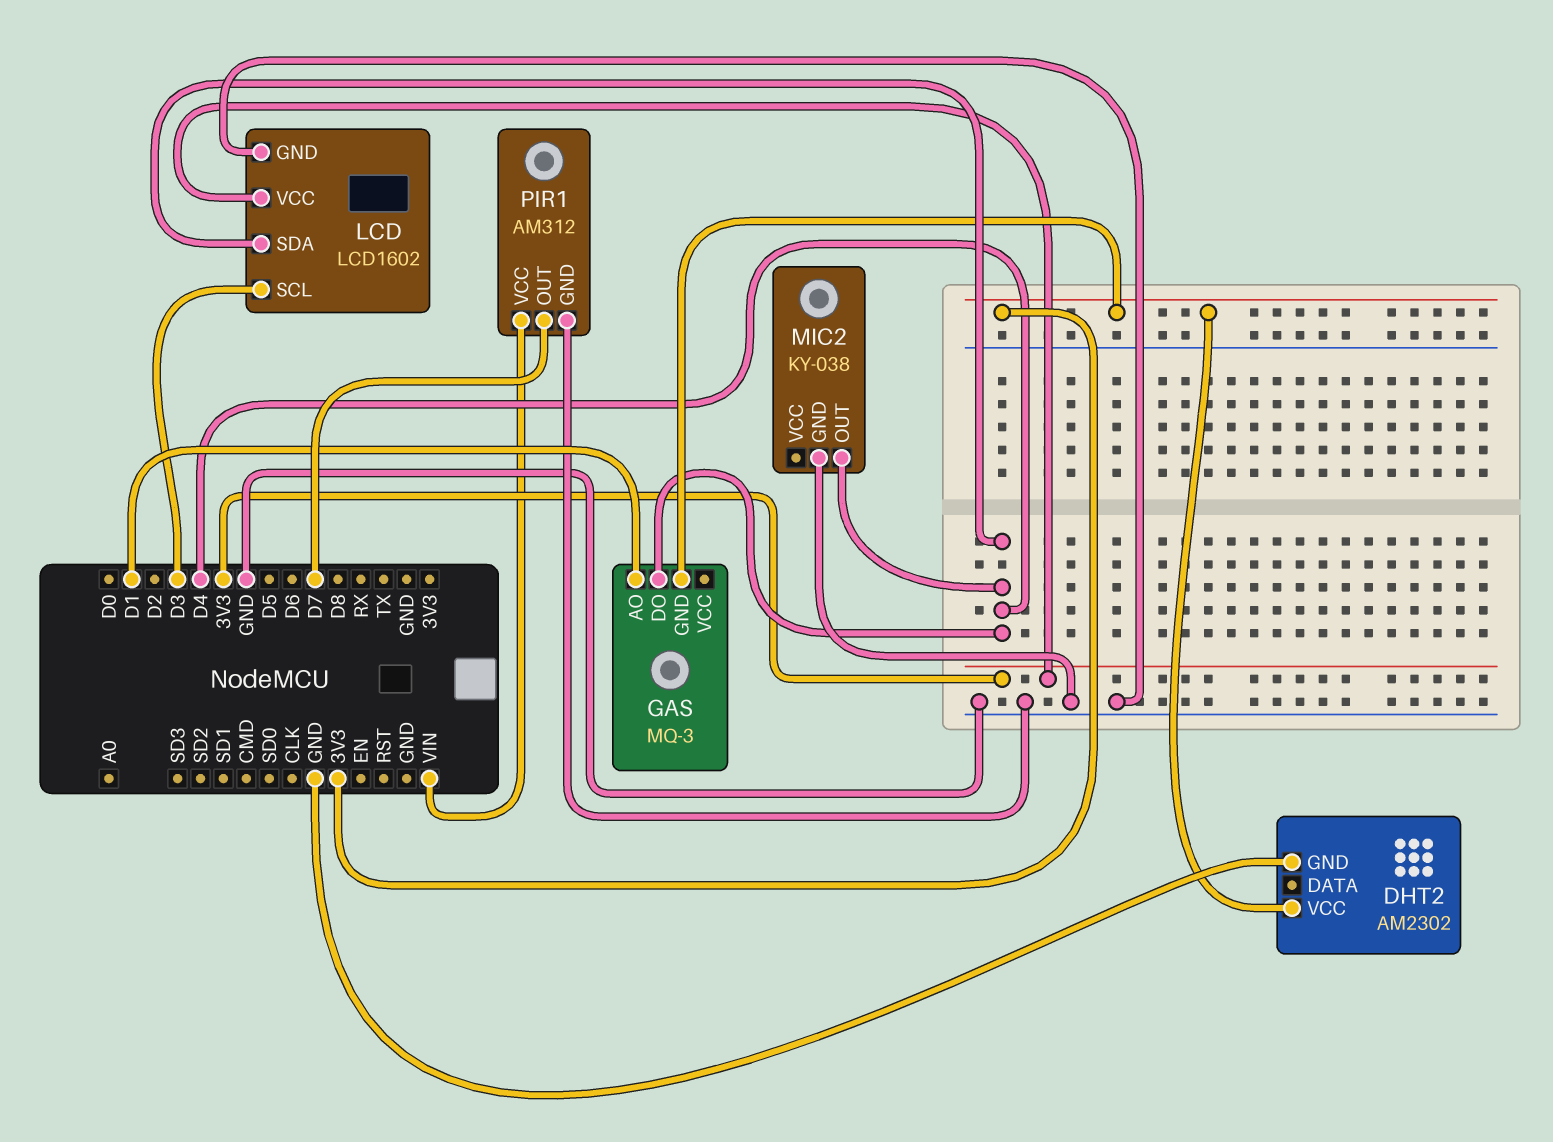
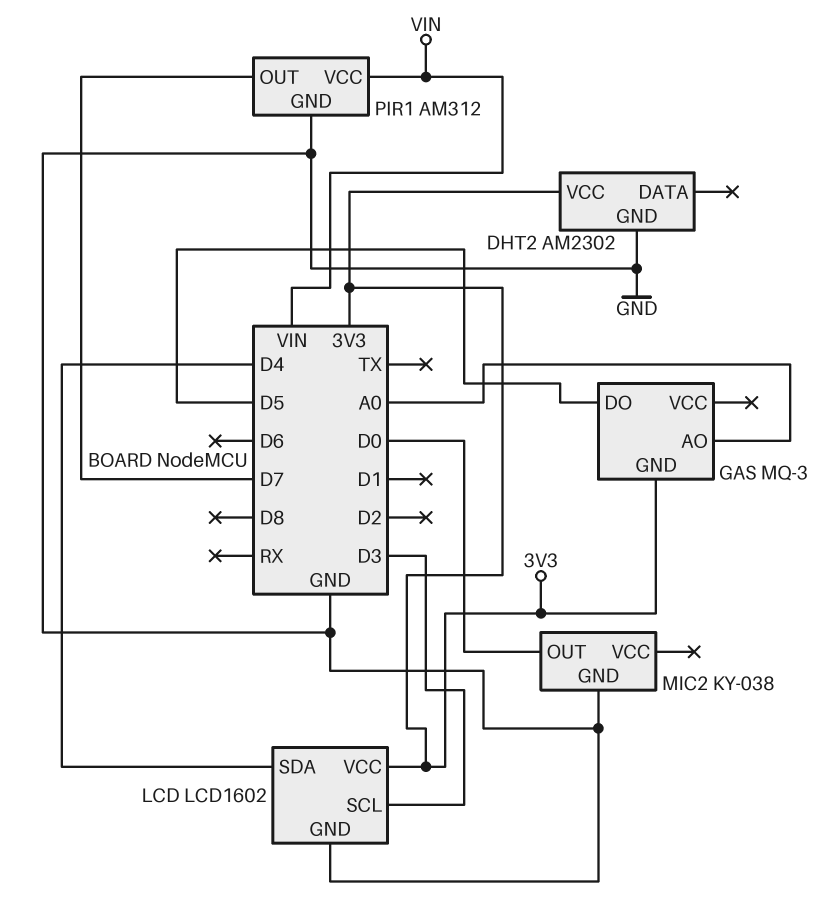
GAS pin AO: D1 -> A0
GAS pin DO: D4 -> D5
MIC2 pin OUT: D4 -> D0

